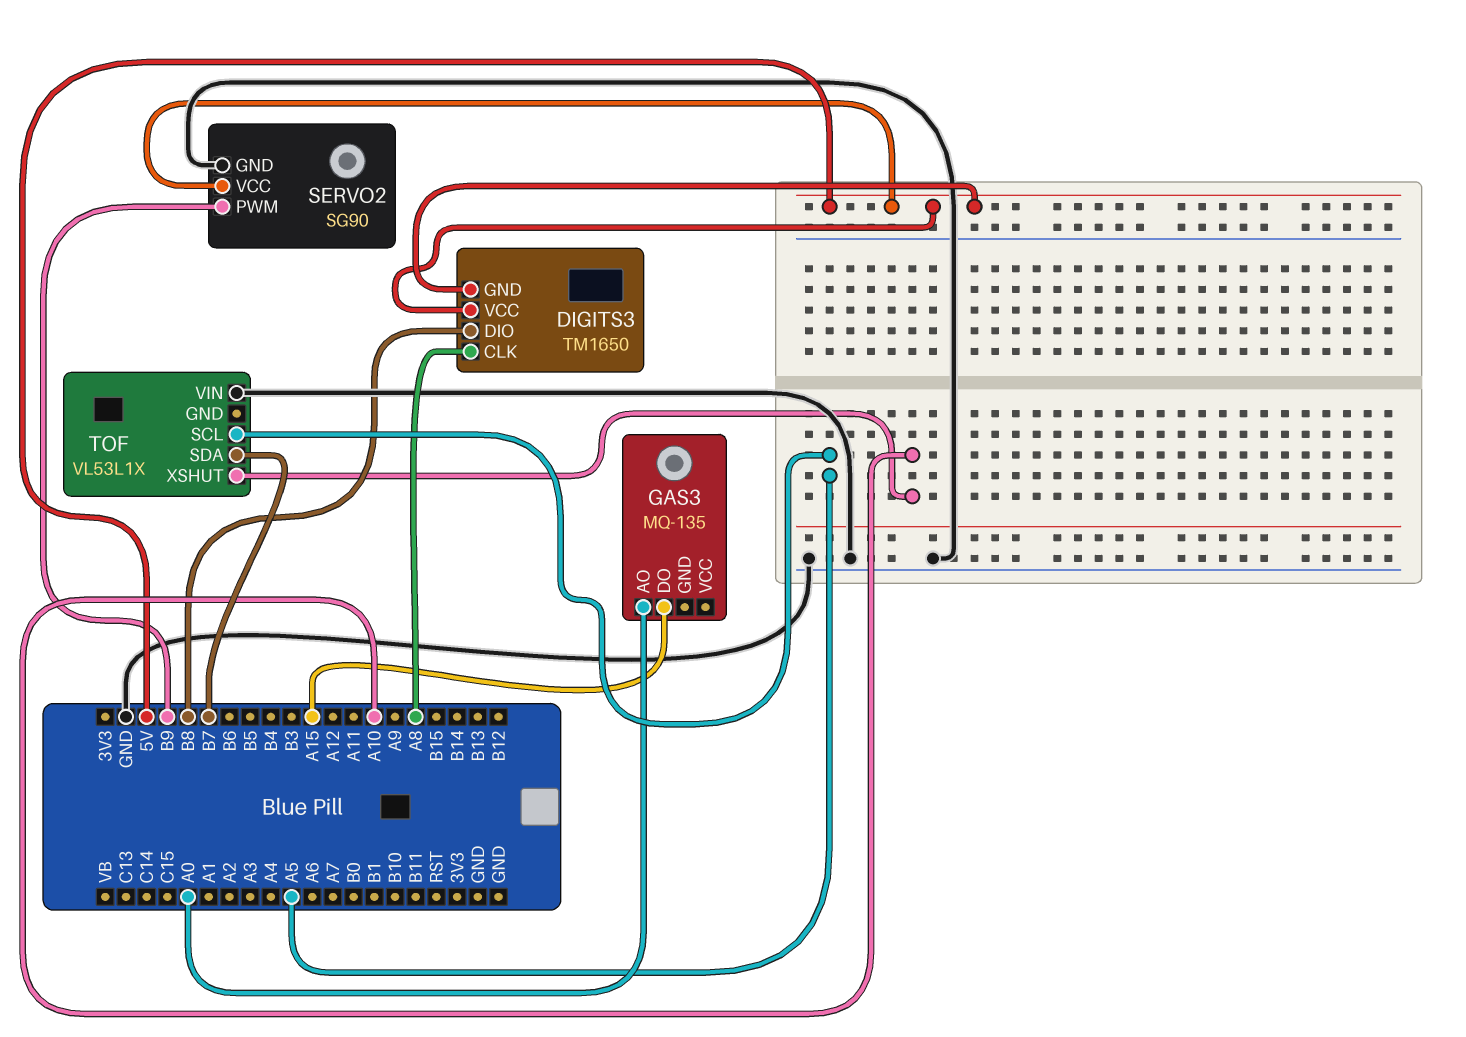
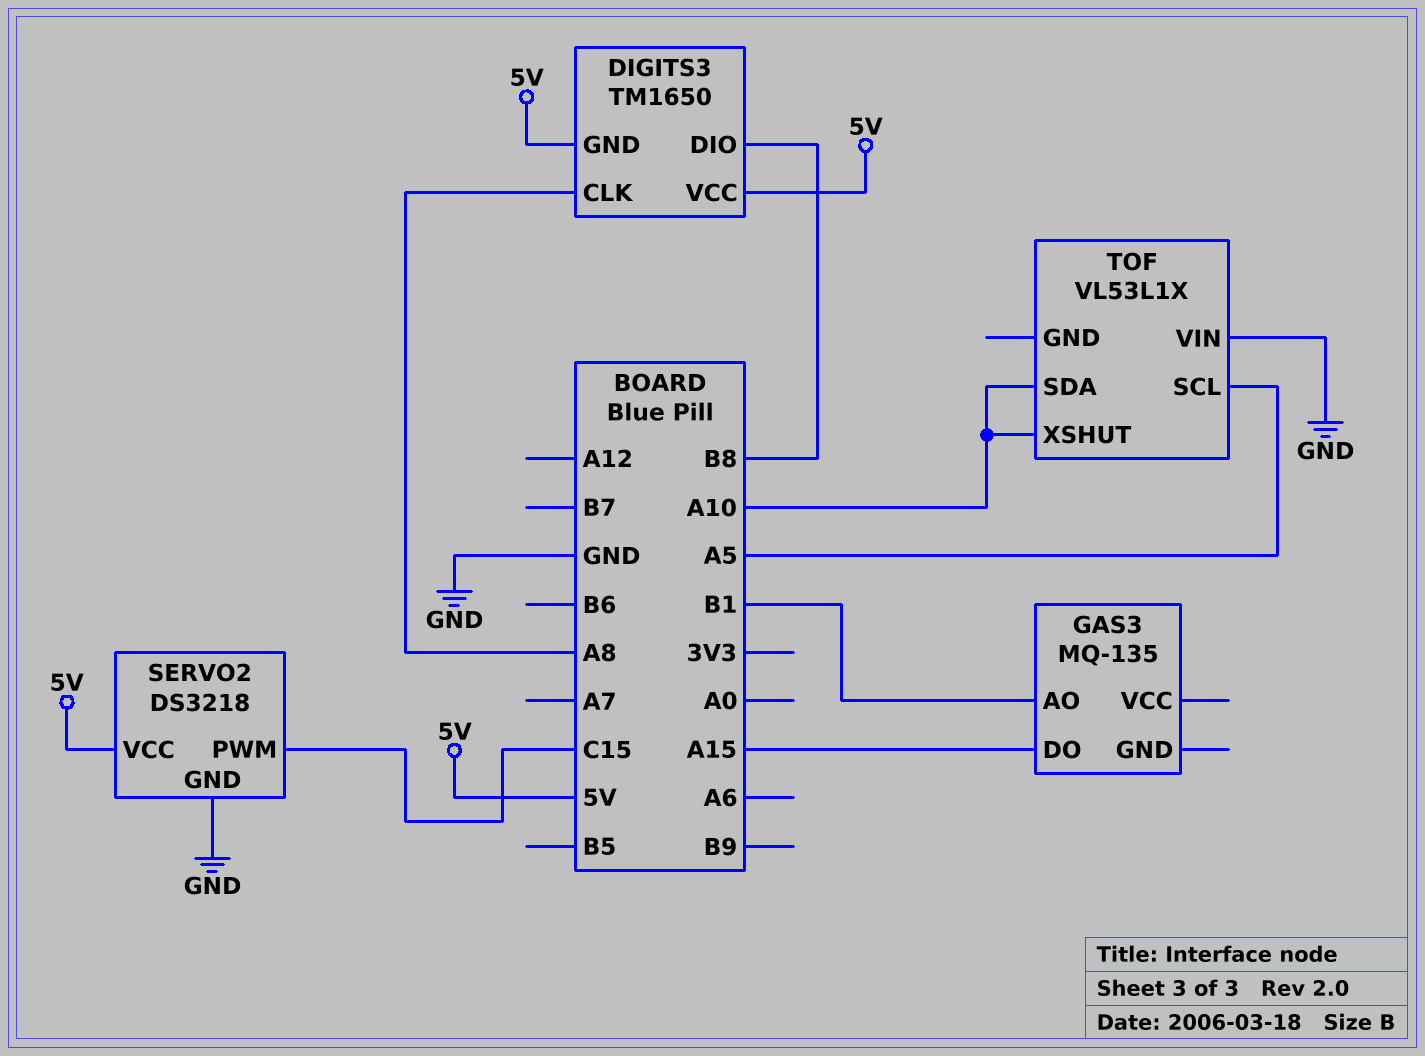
GAS3 pin AO: A0 -> B1
SERVO2: SG90 -> DS3218
SERVO2 pin PWM: B9 -> C15
TOF pin SDA: B7 -> A10

